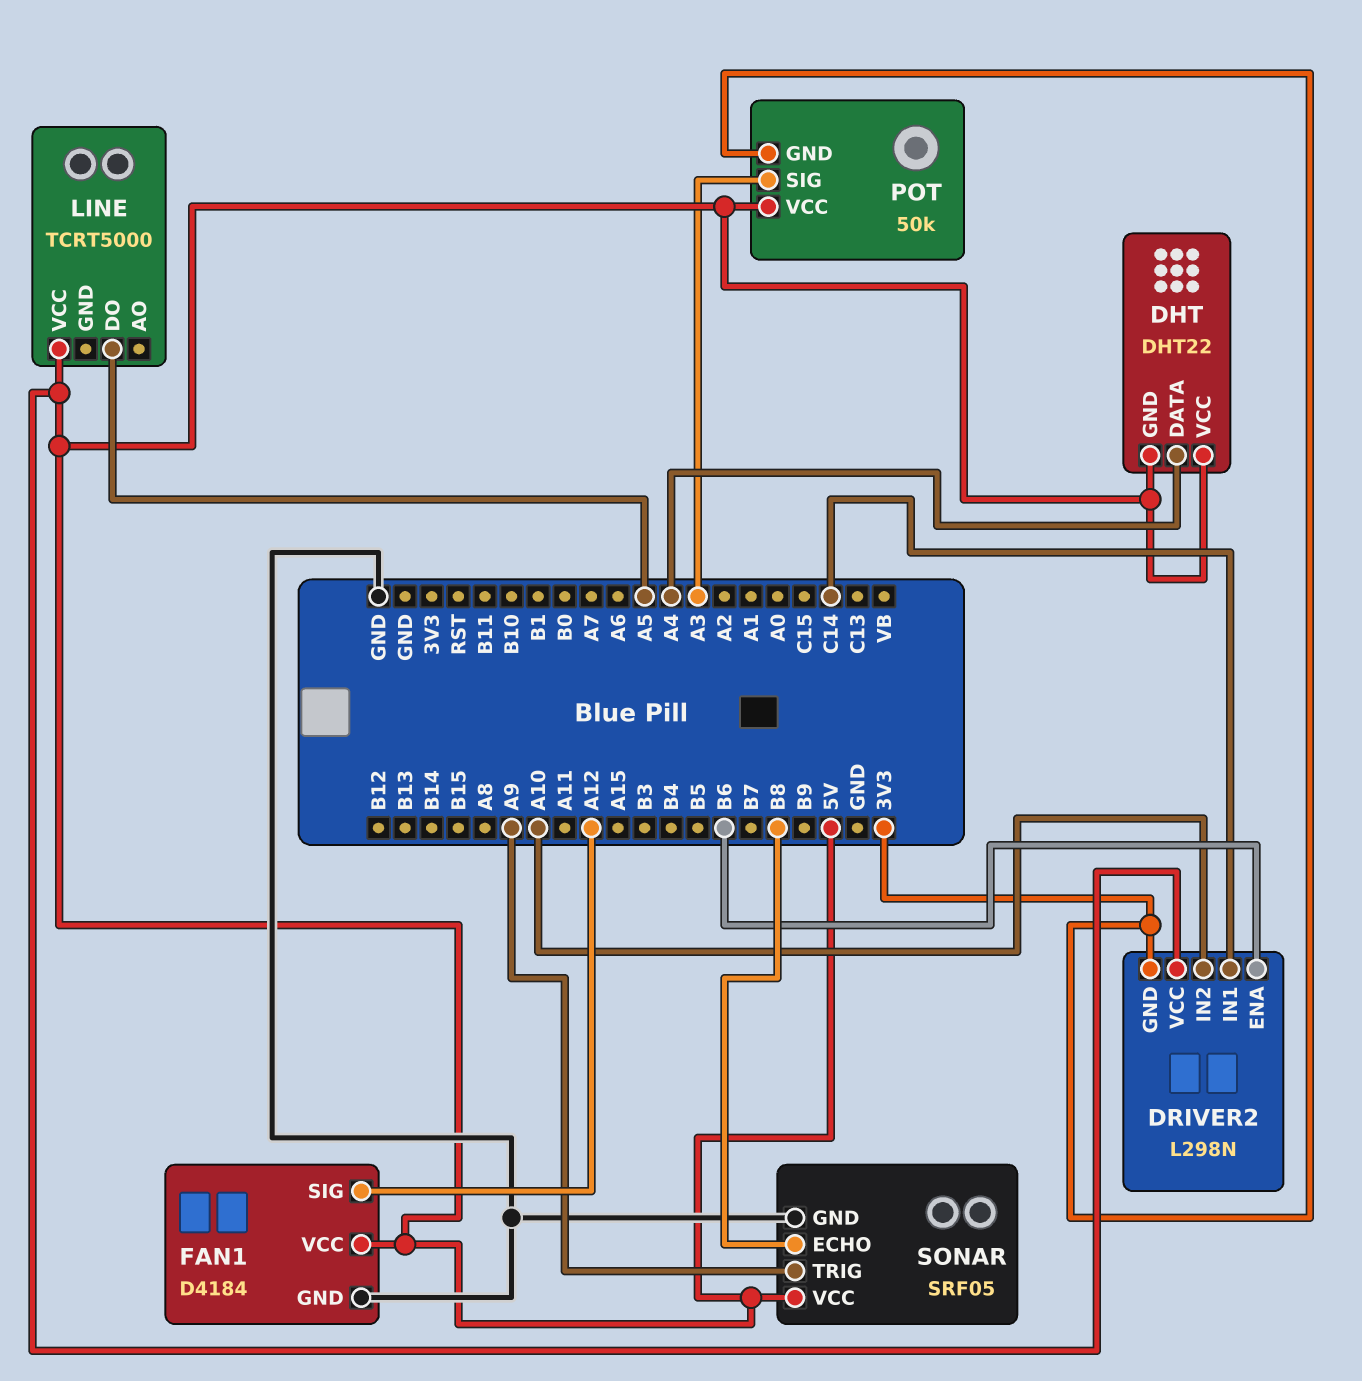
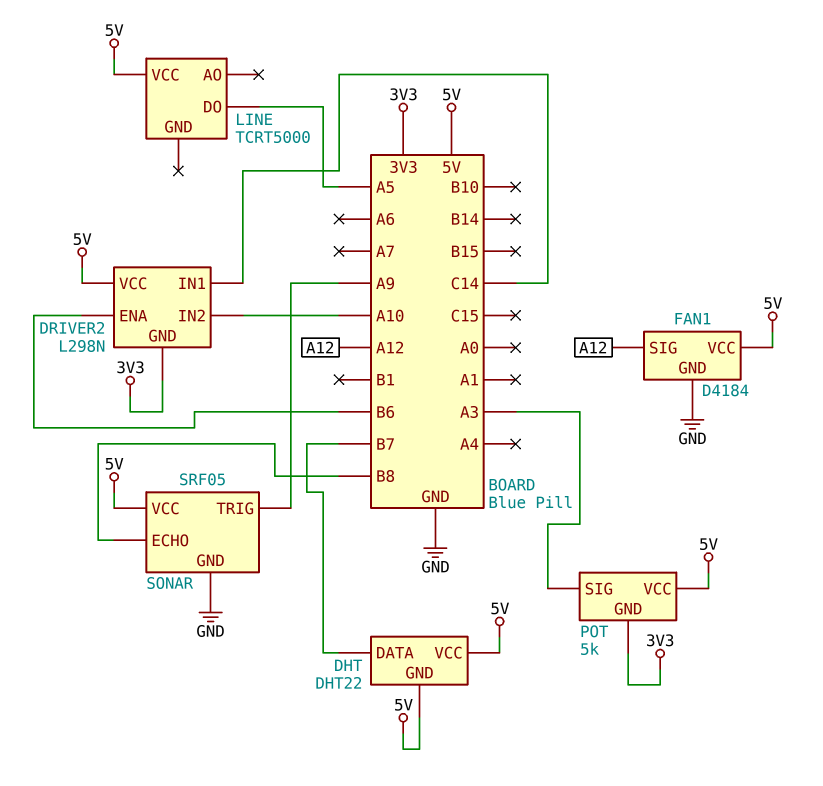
DHT pin DATA: A4 -> B7
POT: 50k -> 5k

